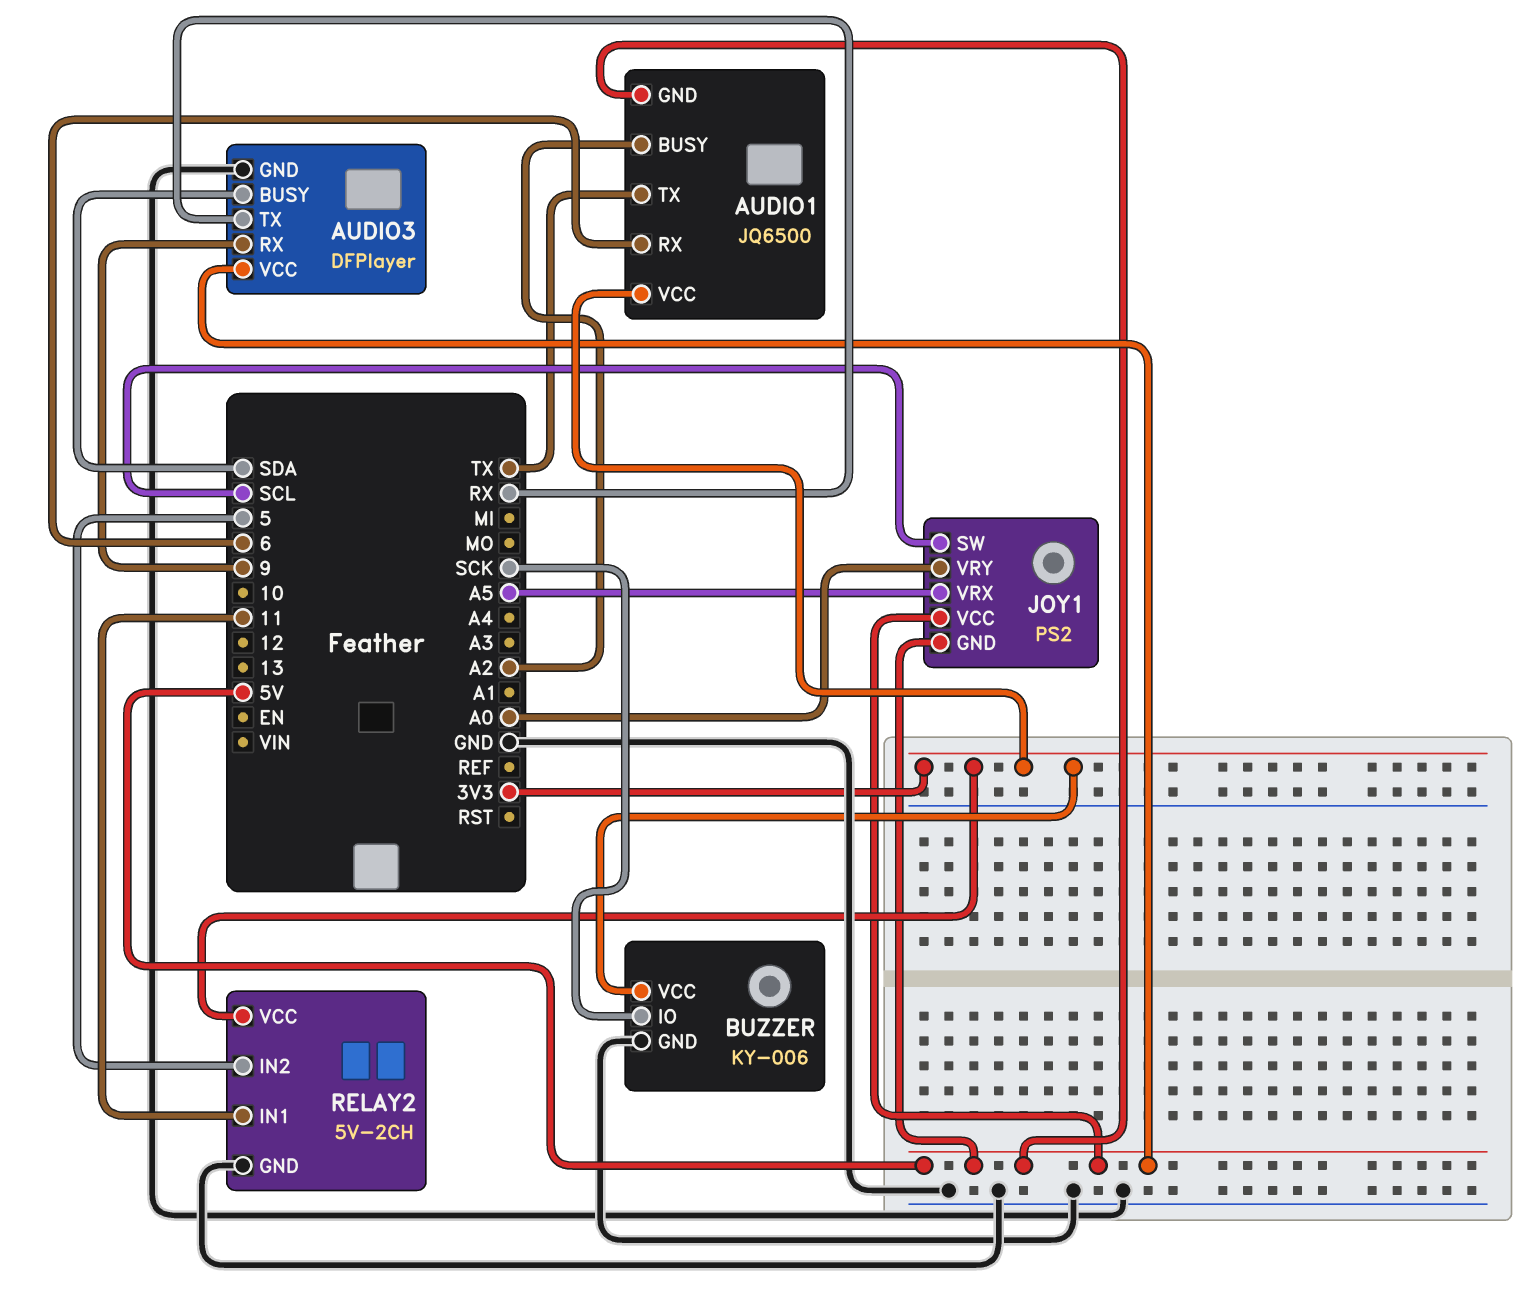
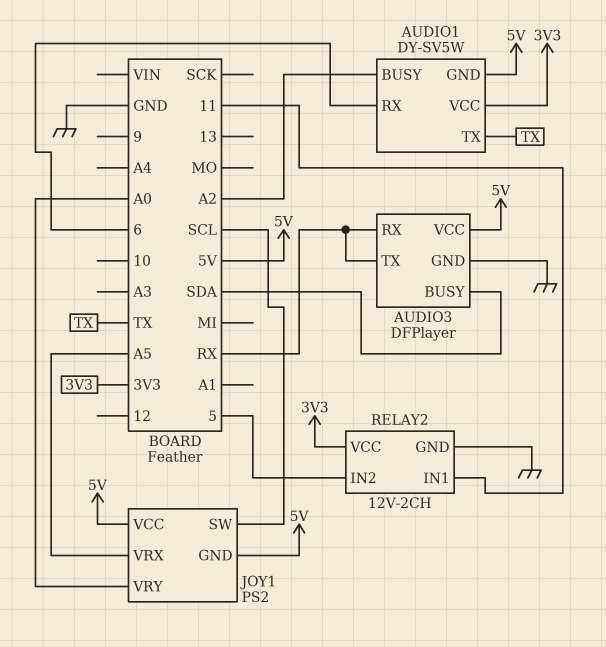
AUDIO1: JQ6500 -> DY-SV5W
AUDIO3 pin RX: 9 -> RX
BUZZER: KY-006 -> none
BUZZER pin GND: GND -> none
BUZZER pin IO: SCK -> none
BUZZER pin VCC: 3V3 -> none
RELAY2: 5V-2CH -> 12V-2CH

